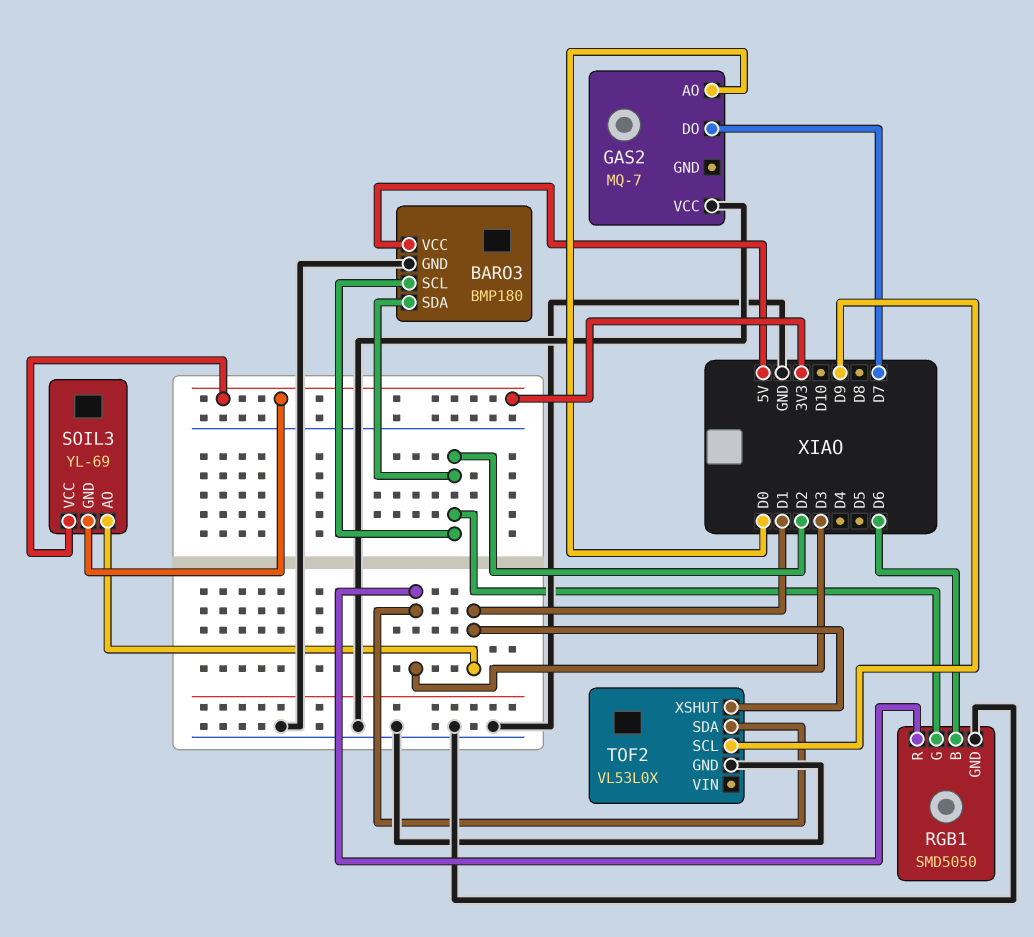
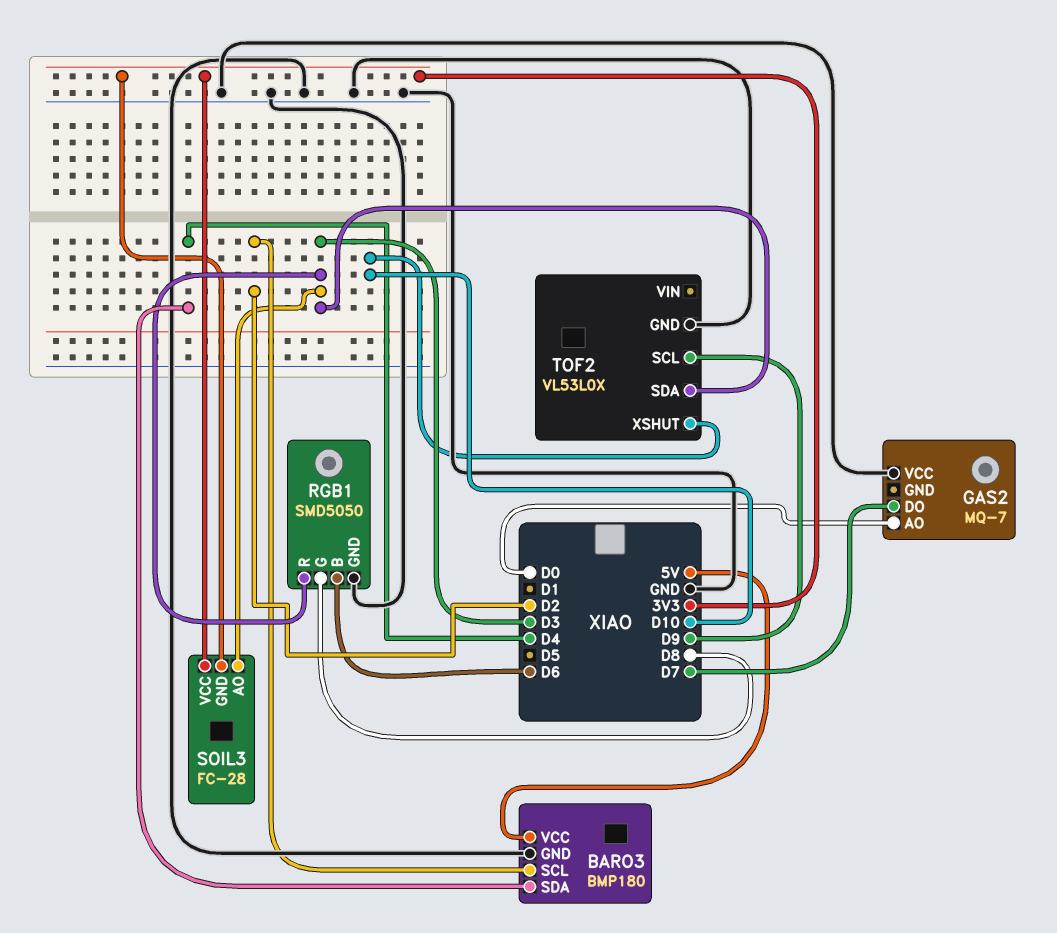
BARO3 pin SDA: D2 -> D4
RGB1 pin G: D2 -> D8
SOIL3: YL-69 -> FC-28
SOIL3 pin AO: D1 -> D3
TOF2 pin XSHUT: D1 -> D10

